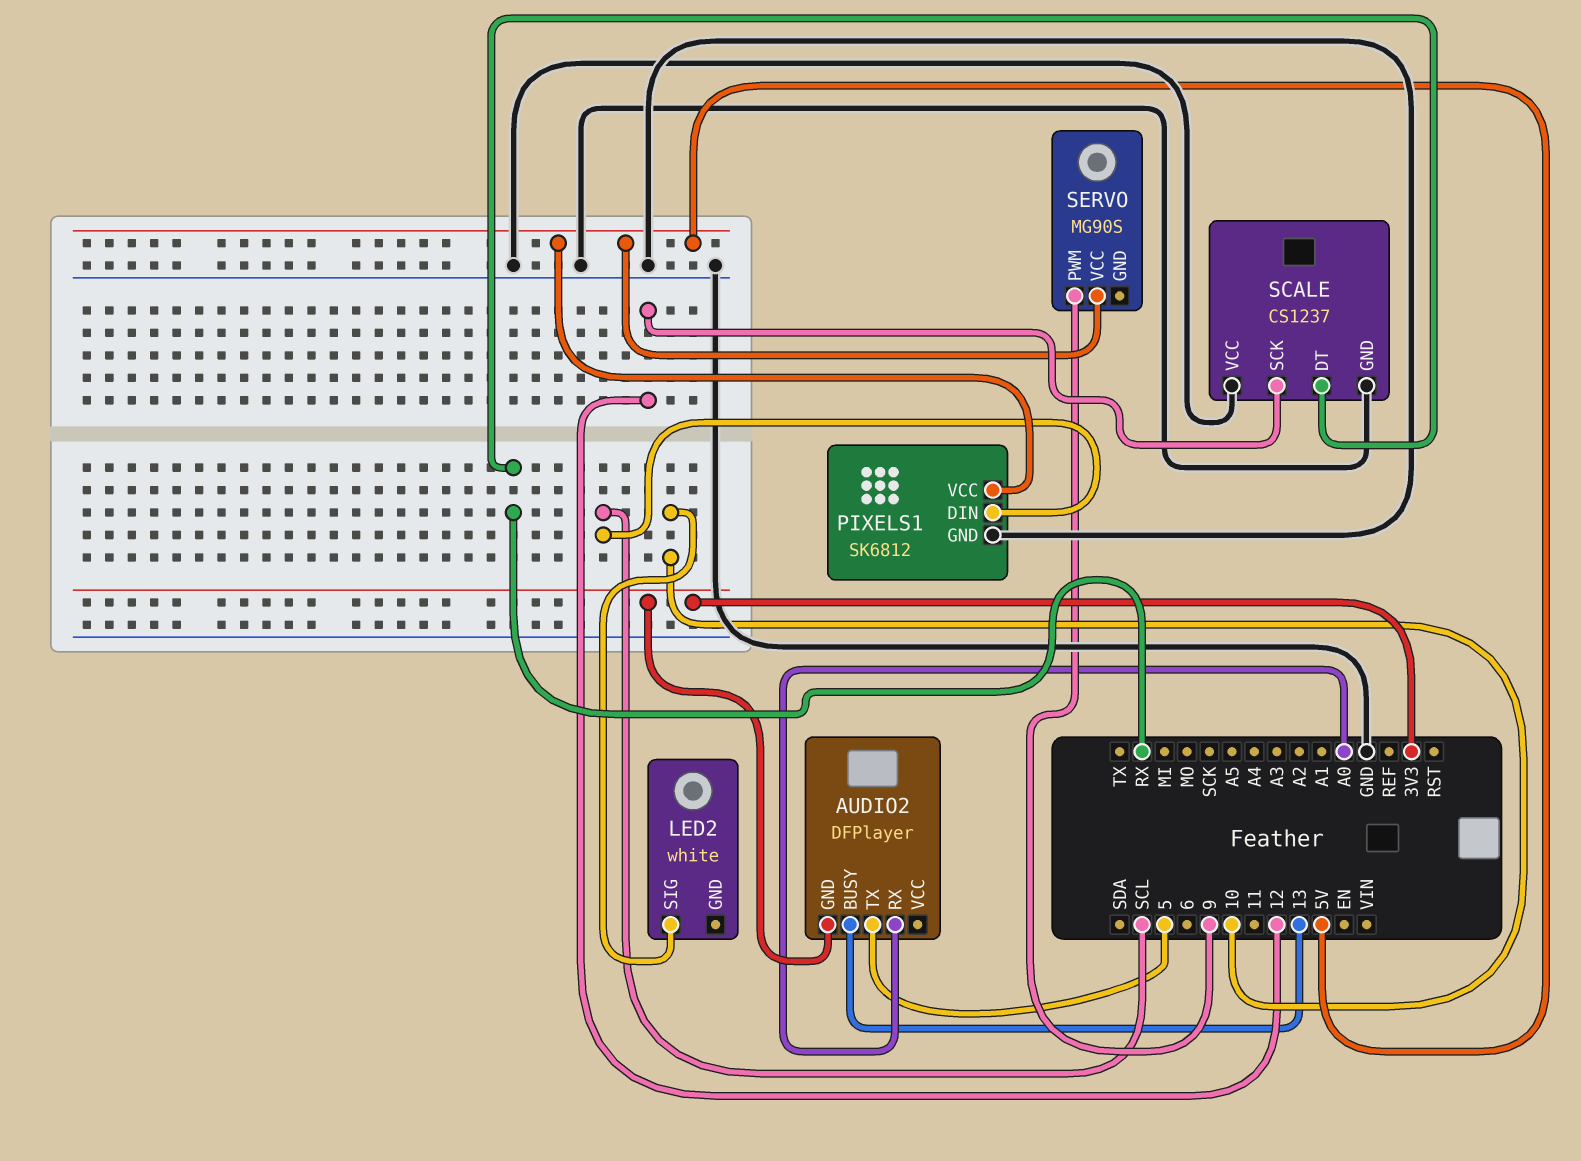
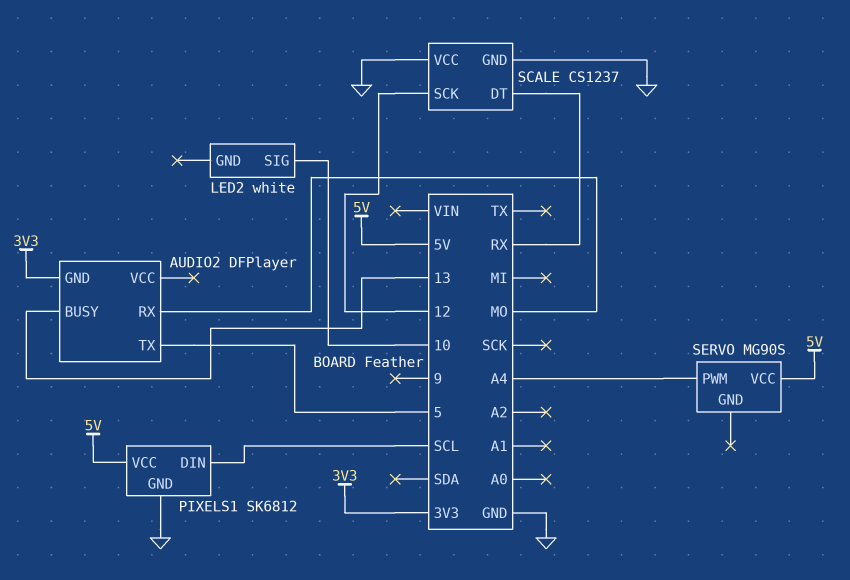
AUDIO2 pin RX: A0 -> MO
SERVO pin PWM: 9 -> A4

